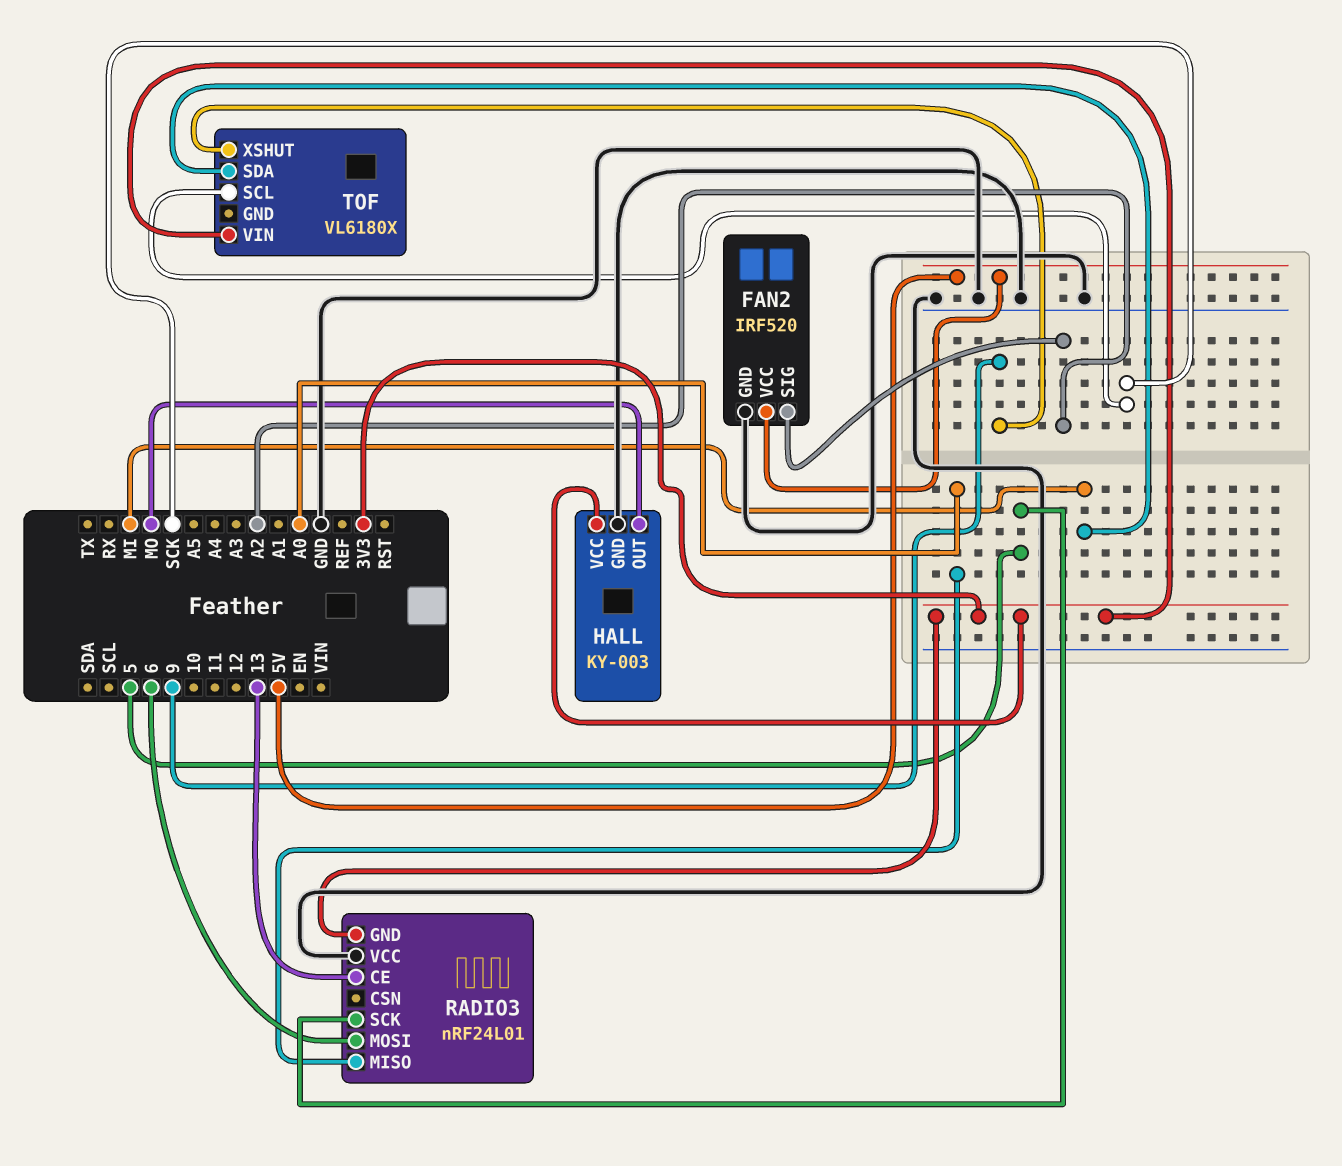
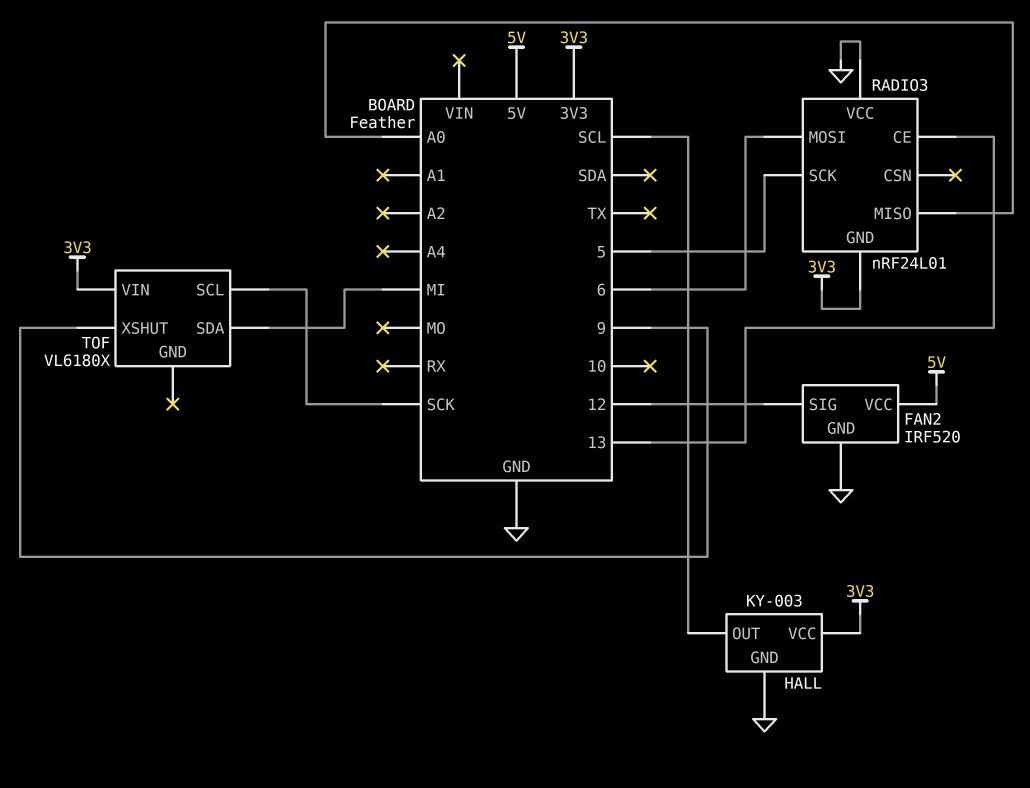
FAN2 pin SIG: A2 -> 12
HALL pin OUT: MO -> SCL

